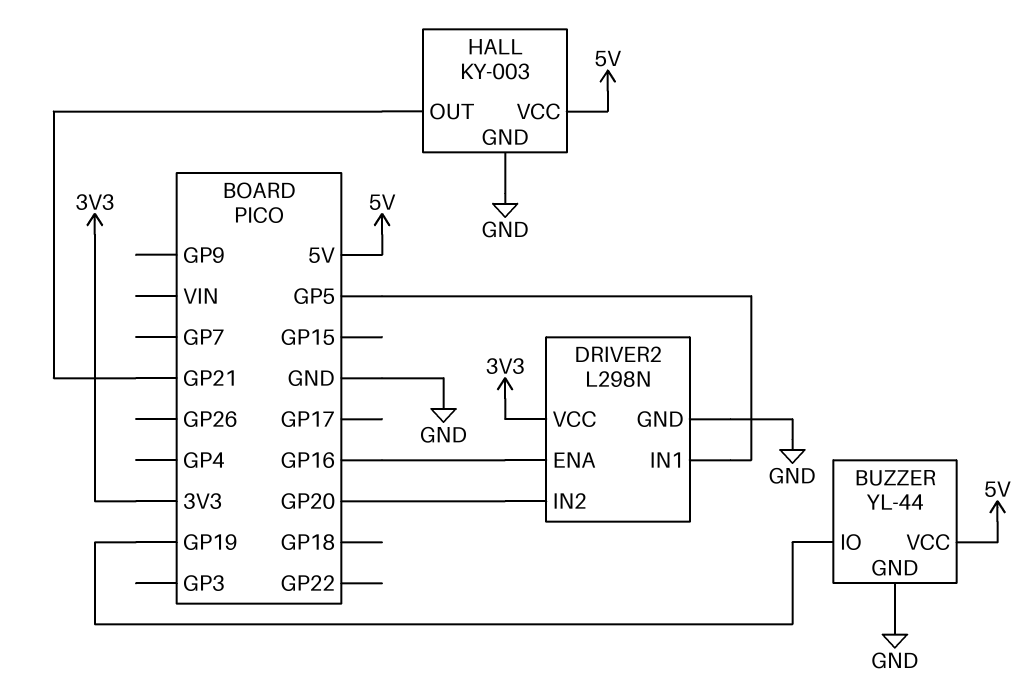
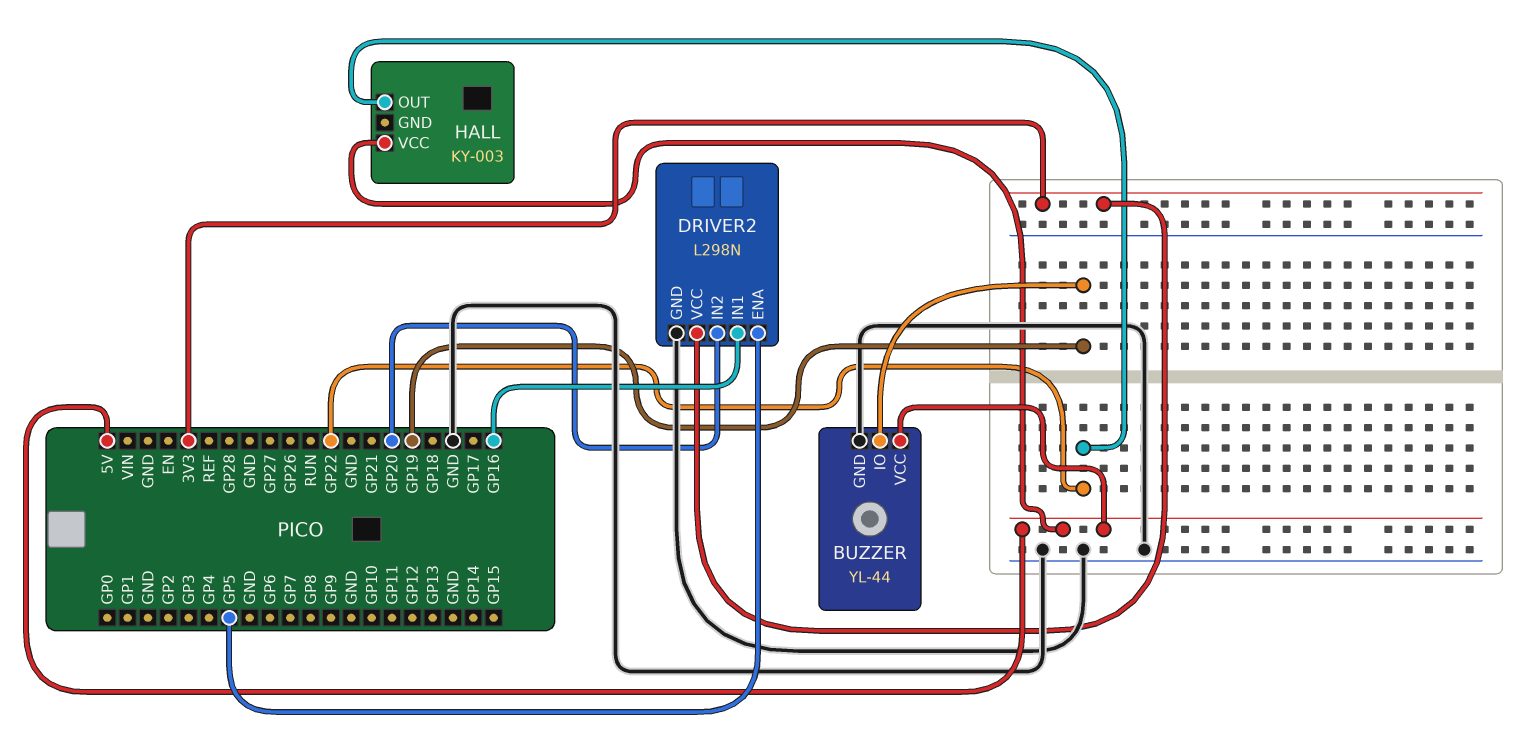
DRIVER2 pin ENA: GP16 -> GP5
DRIVER2 pin IN1: GP5 -> GP16
HALL pin GND: GND -> none
HALL pin OUT: GP21 -> GP22

